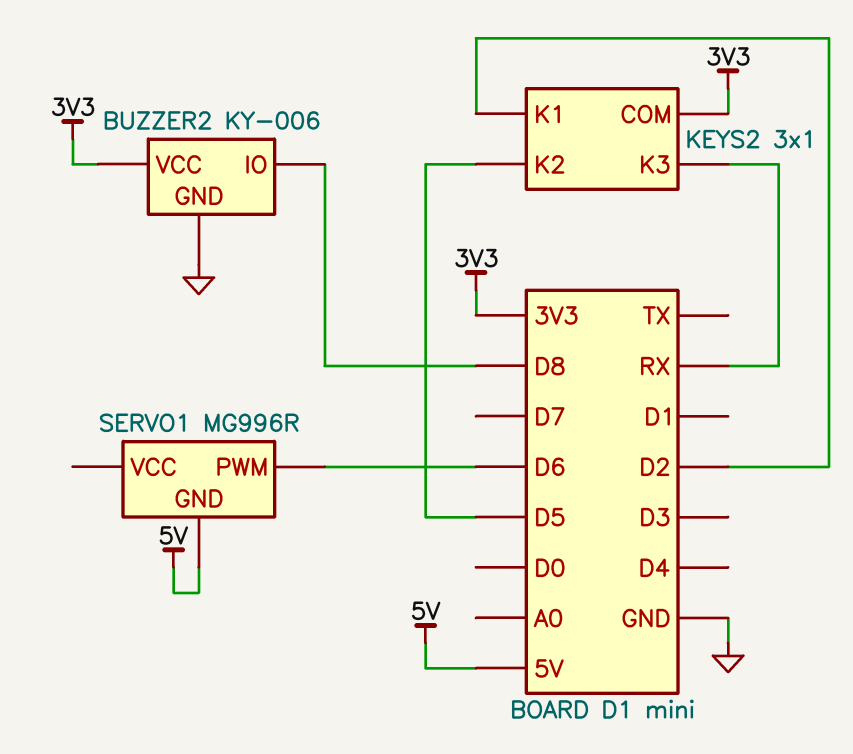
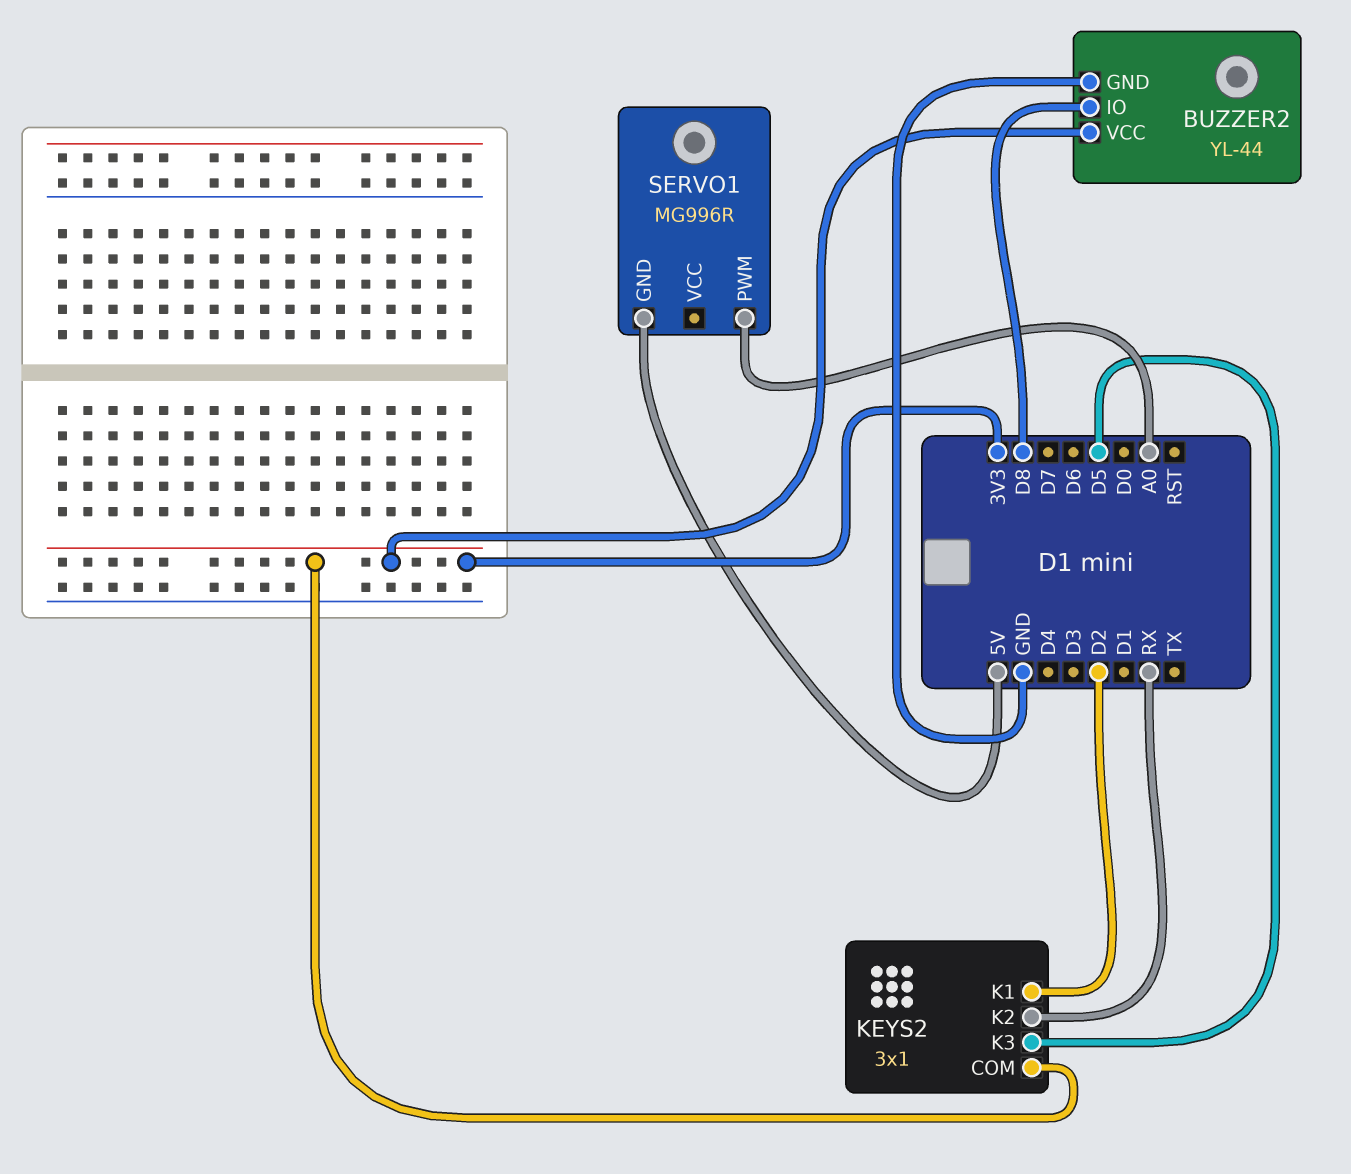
BUZZER2: KY-006 -> YL-44
KEYS2 pin K2: D5 -> RX
KEYS2 pin K3: RX -> D5
SERVO1 pin PWM: D6 -> A0

